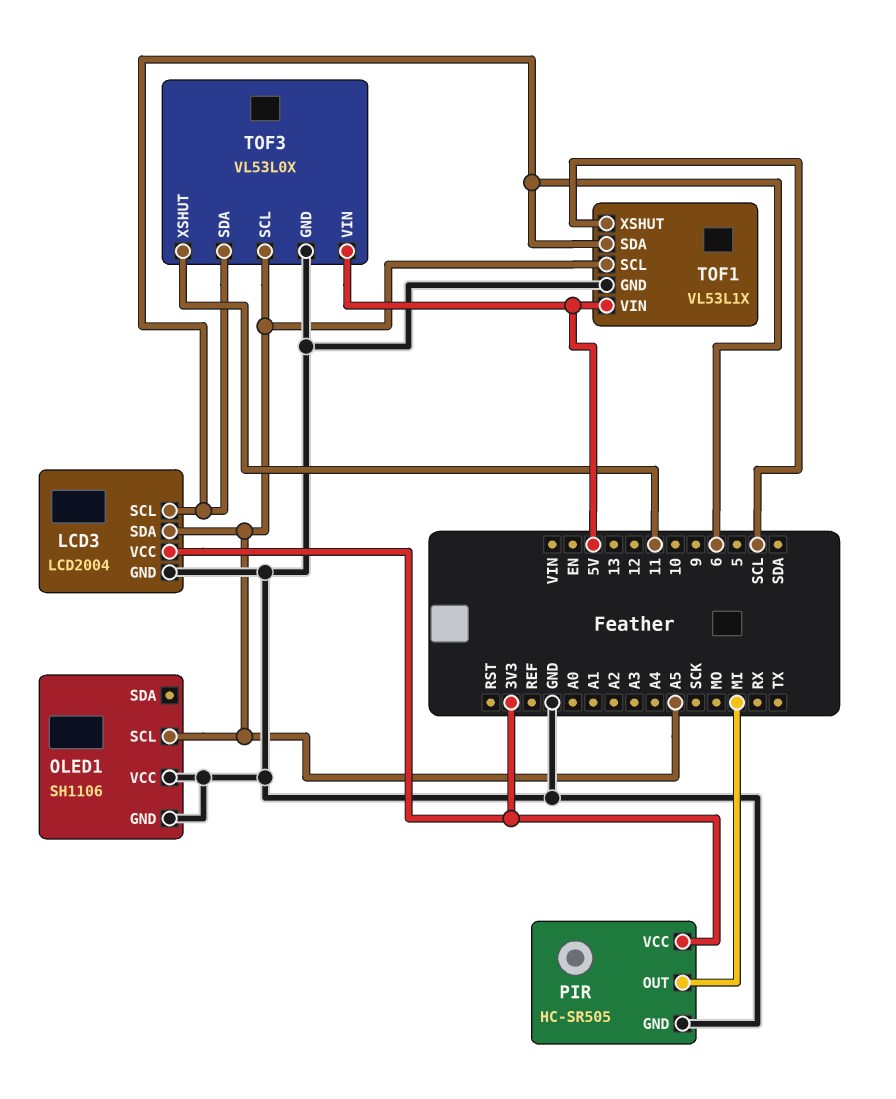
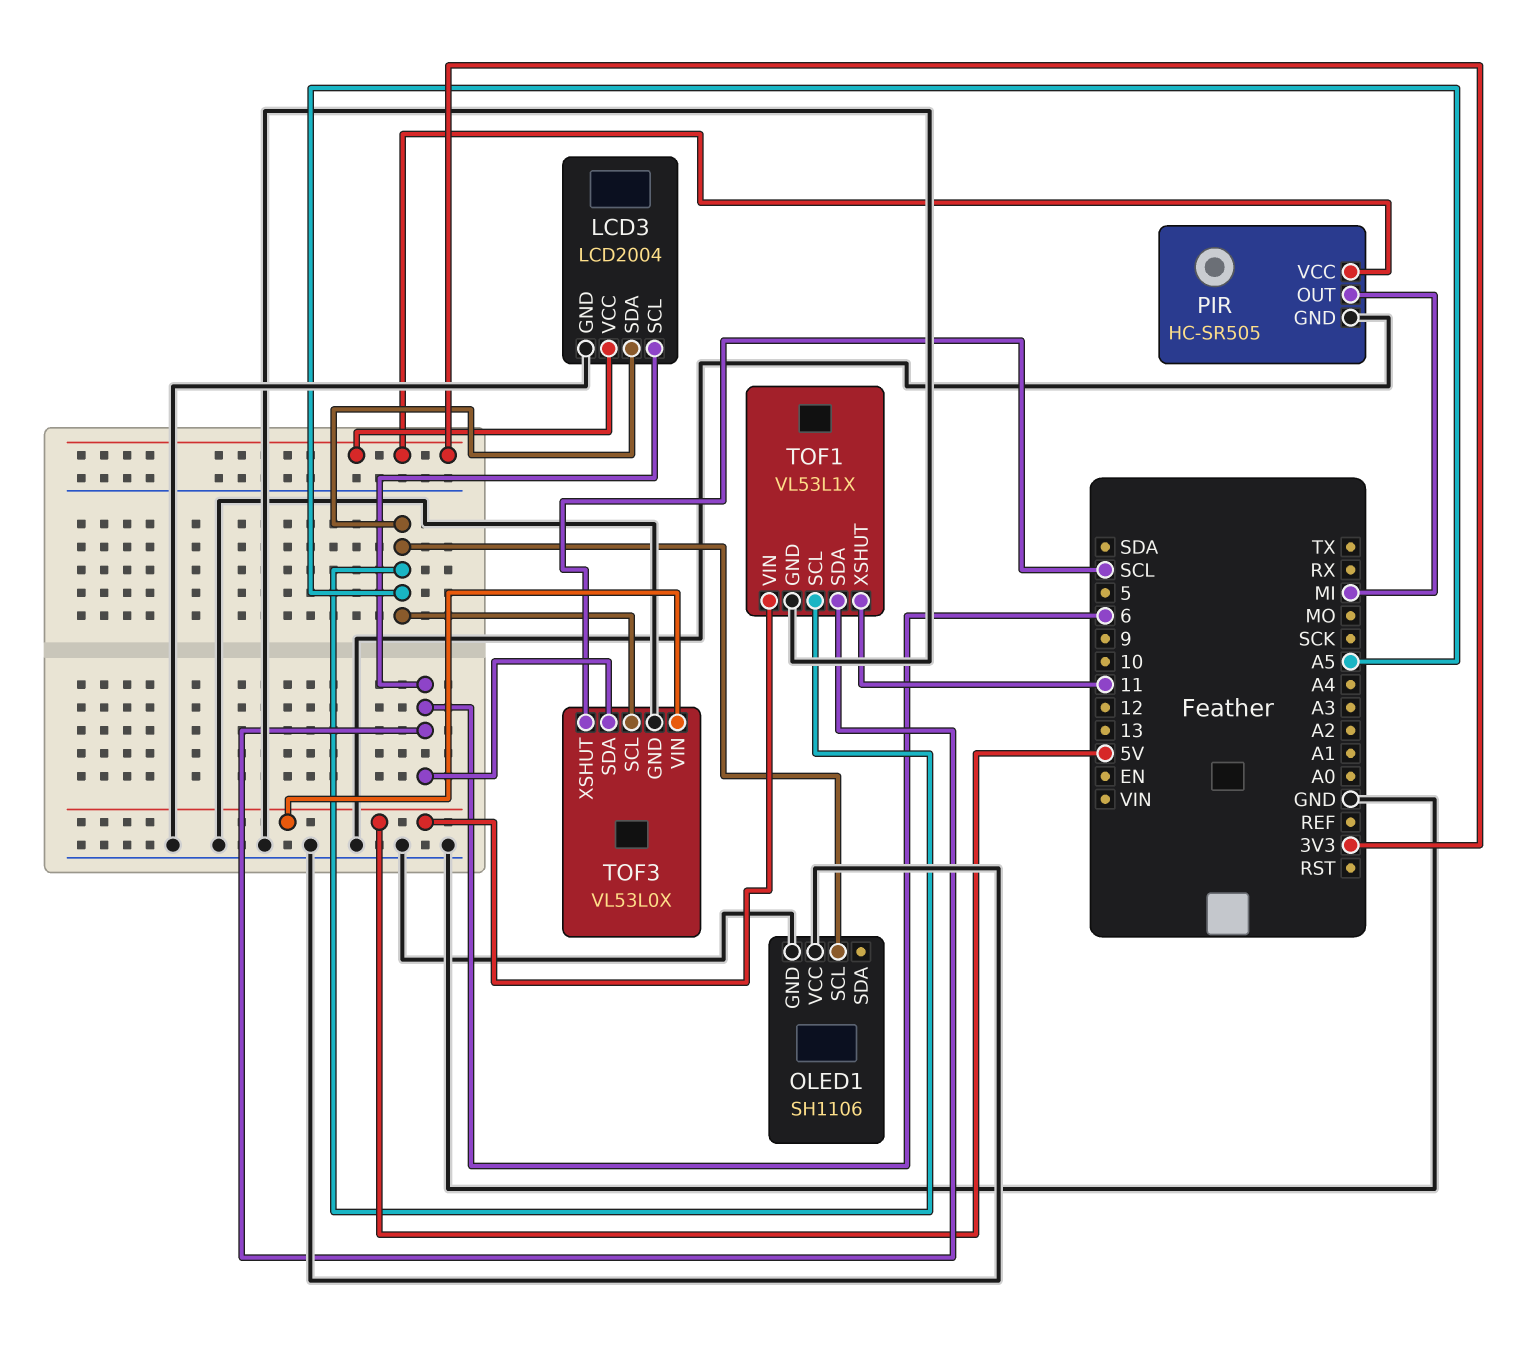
TOF1 pin XSHUT: SCL -> 11
TOF3 pin XSHUT: 11 -> SCL

